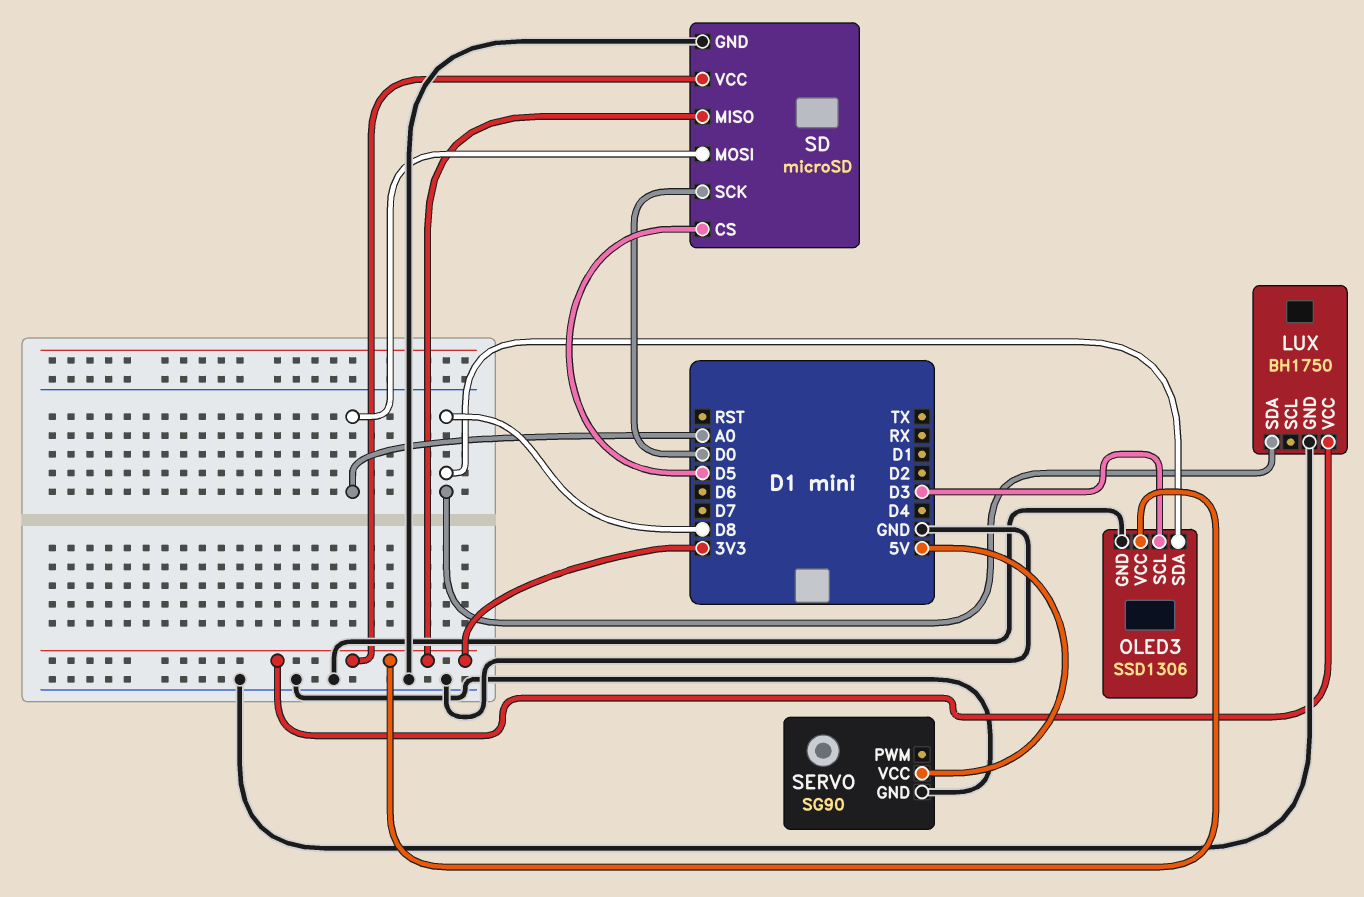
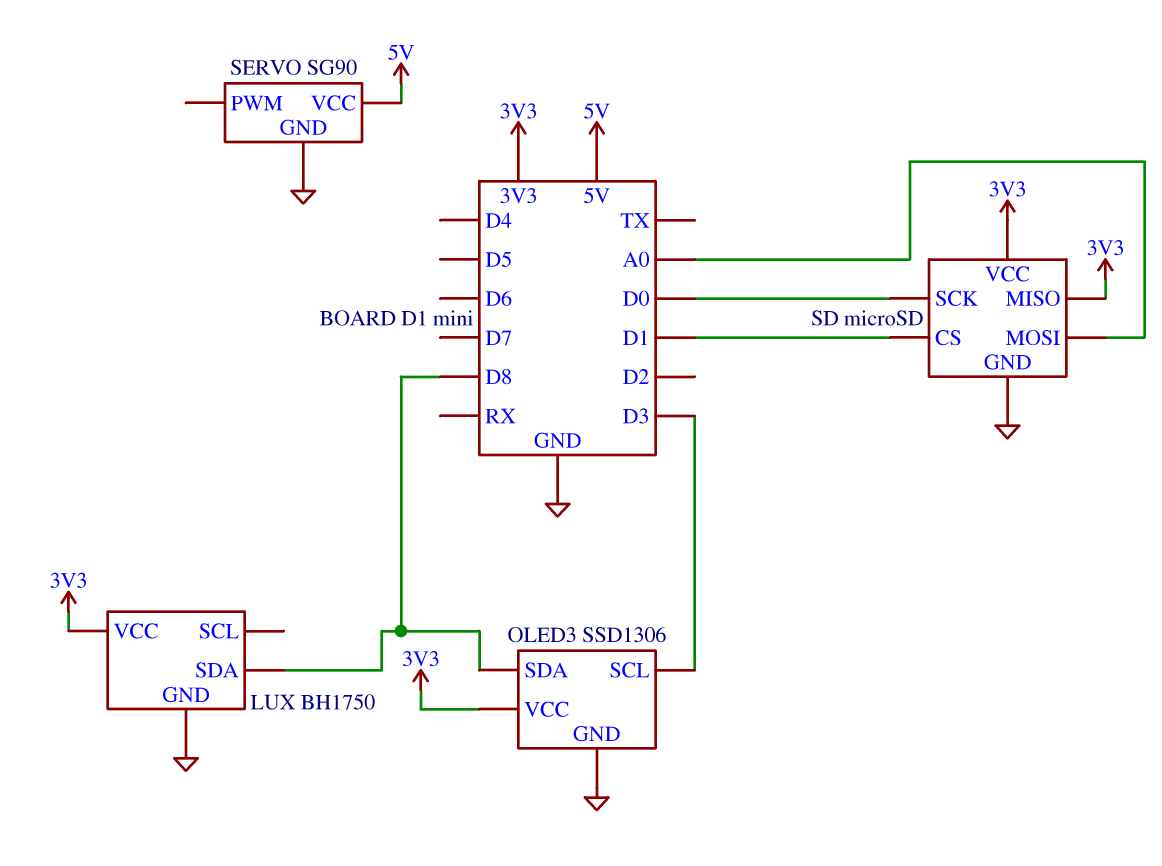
SD pin CS: D5 -> D1

